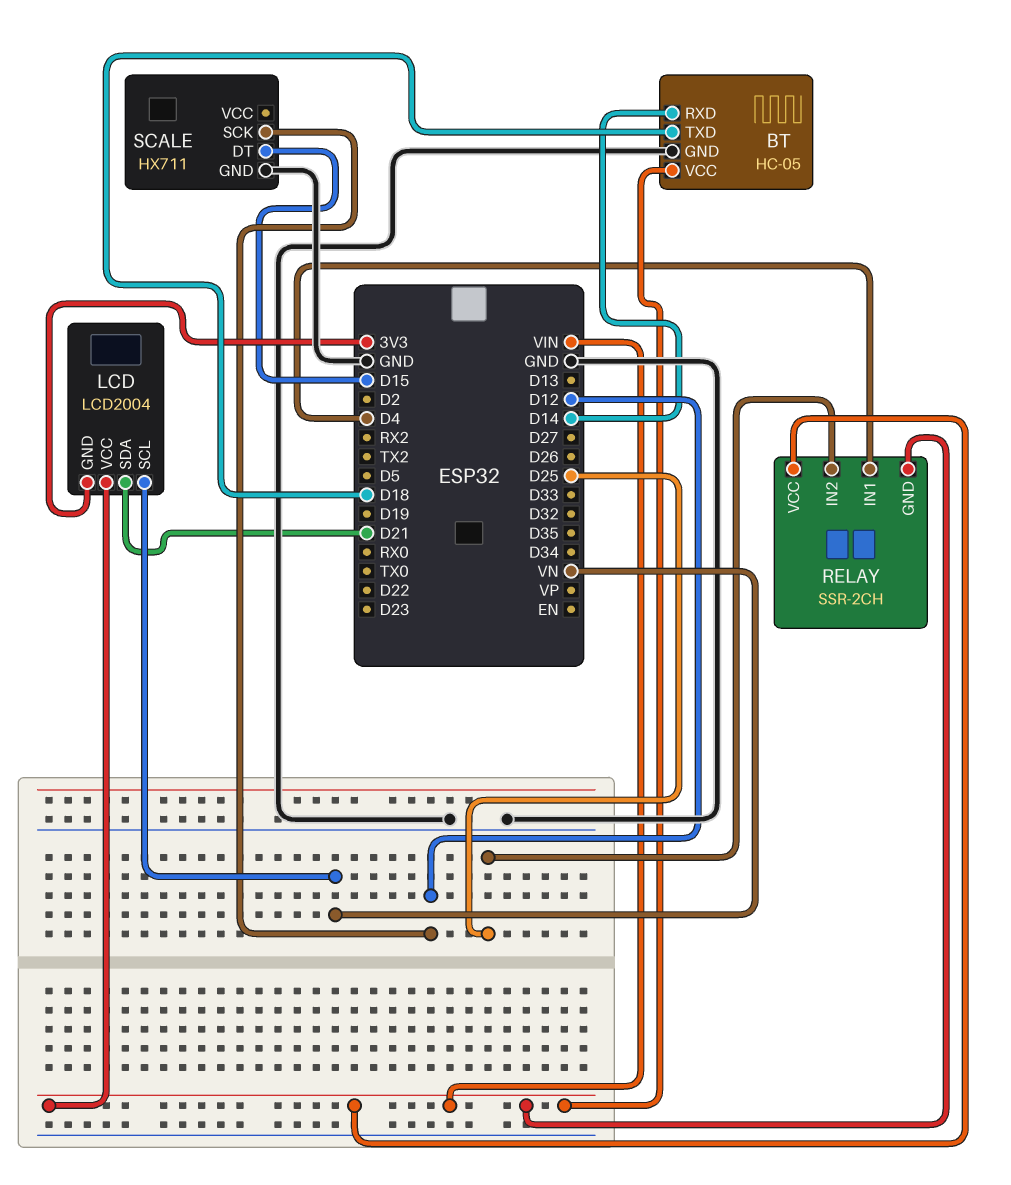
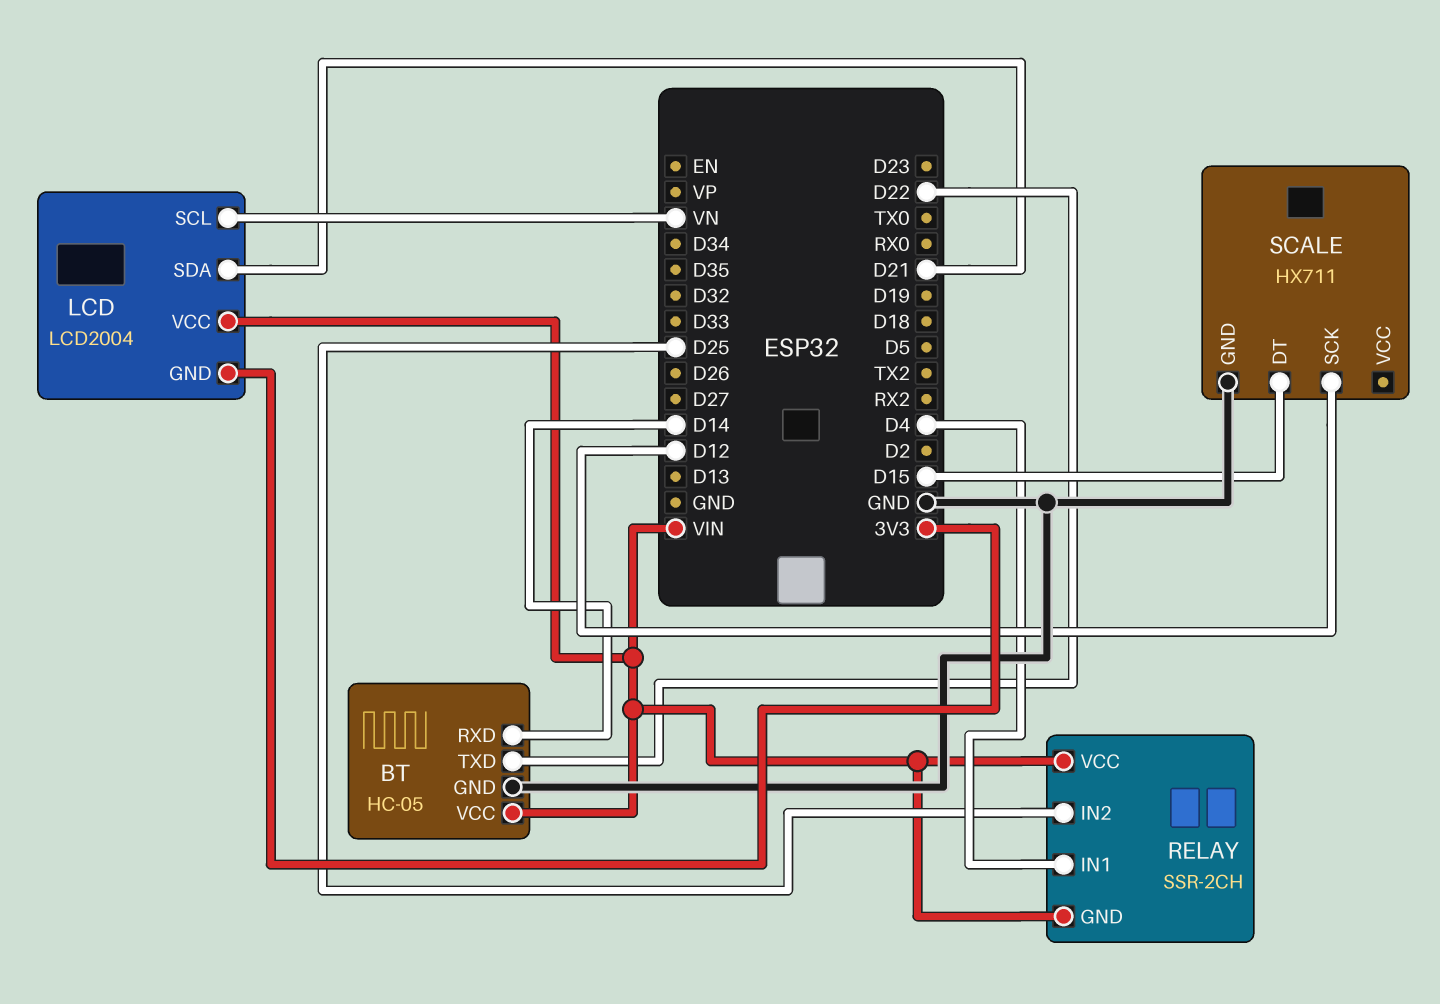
BT pin TXD: D18 -> D22

